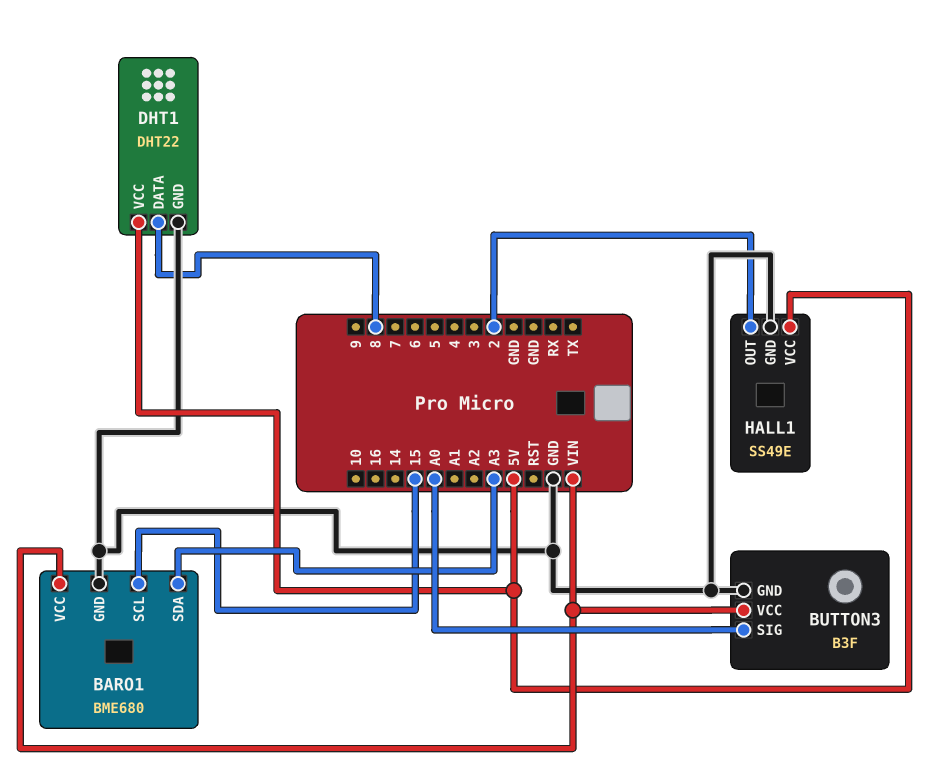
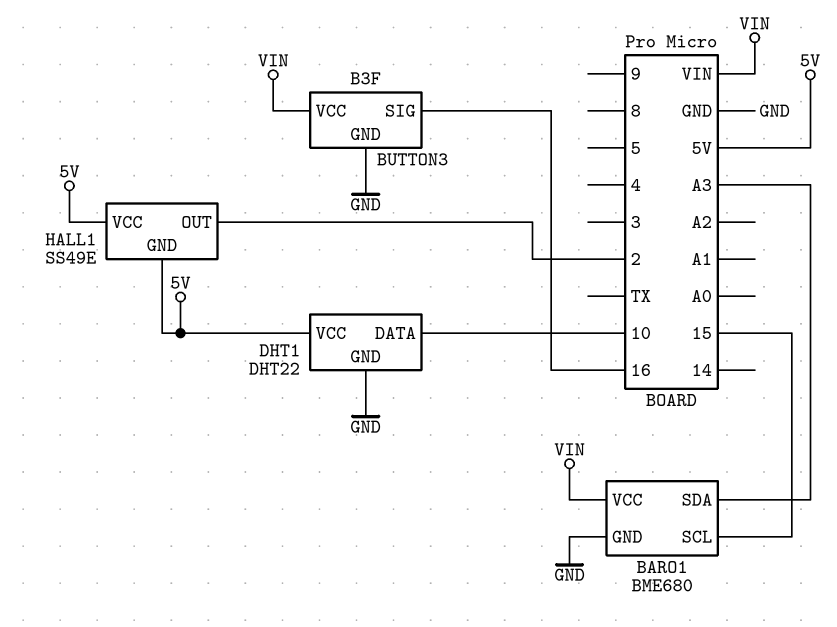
BUTTON3 pin SIG: A0 -> 16
DHT1 pin DATA: 8 -> 10
HALL1 pin GND: GND -> 5V

